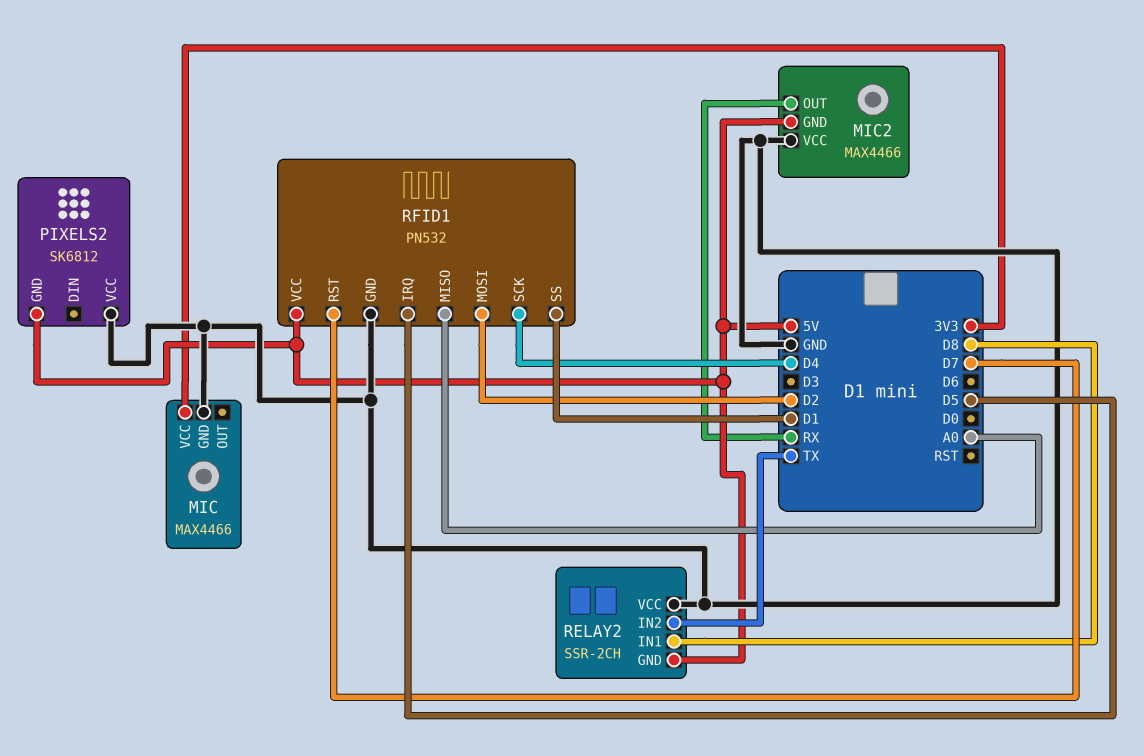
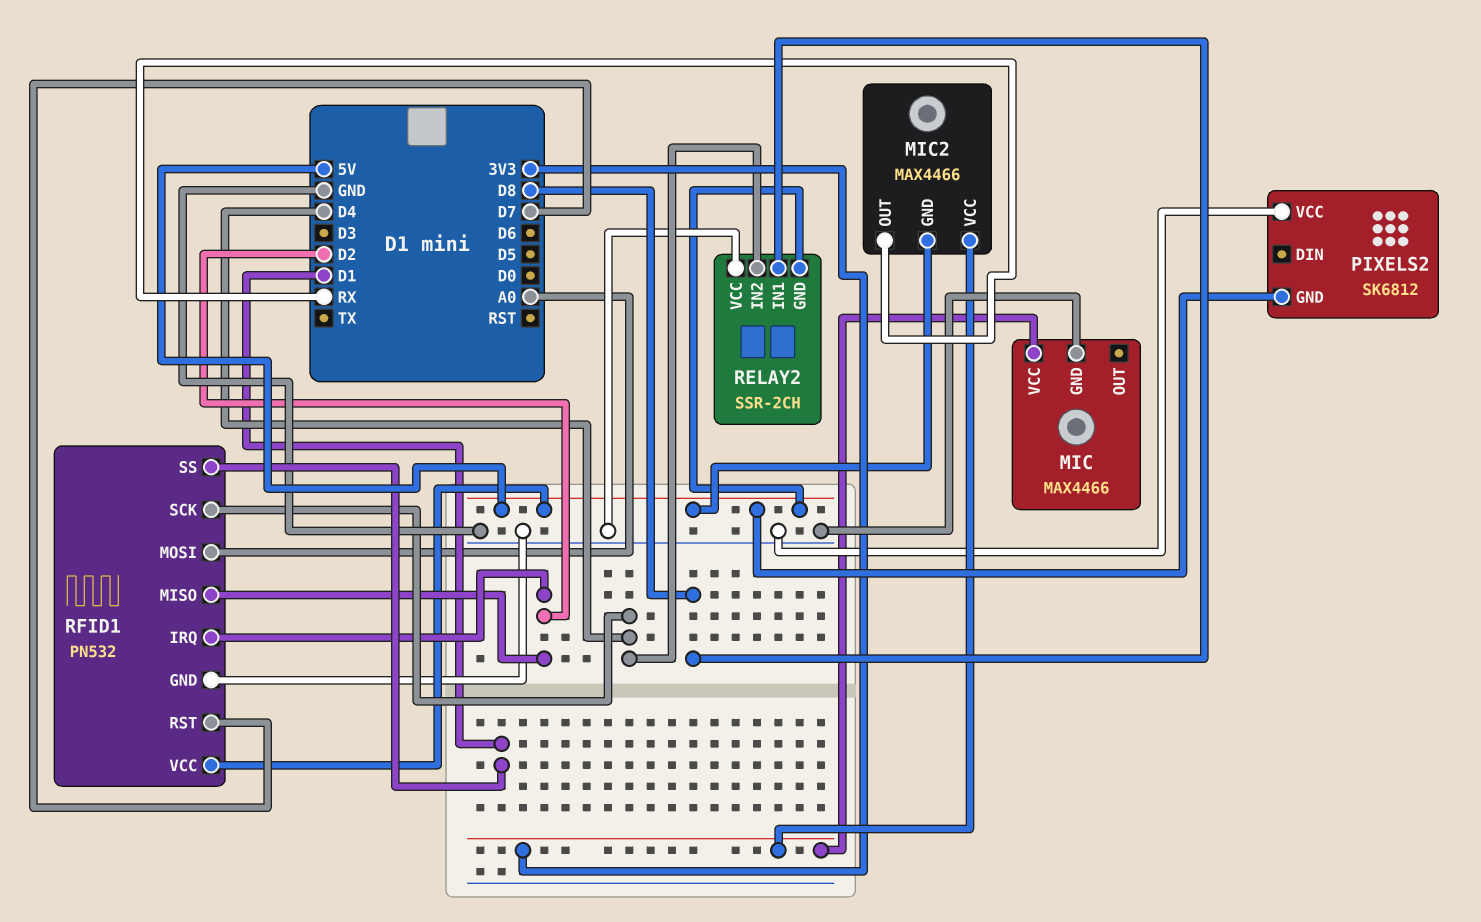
MIC2 pin VCC: GND -> 3V3
RELAY2 pin IN2: TX -> D4
RFID1 pin IRQ: D5 -> D2
RFID1 pin MISO: A0 -> D2
RFID1 pin MOSI: D2 -> A0

